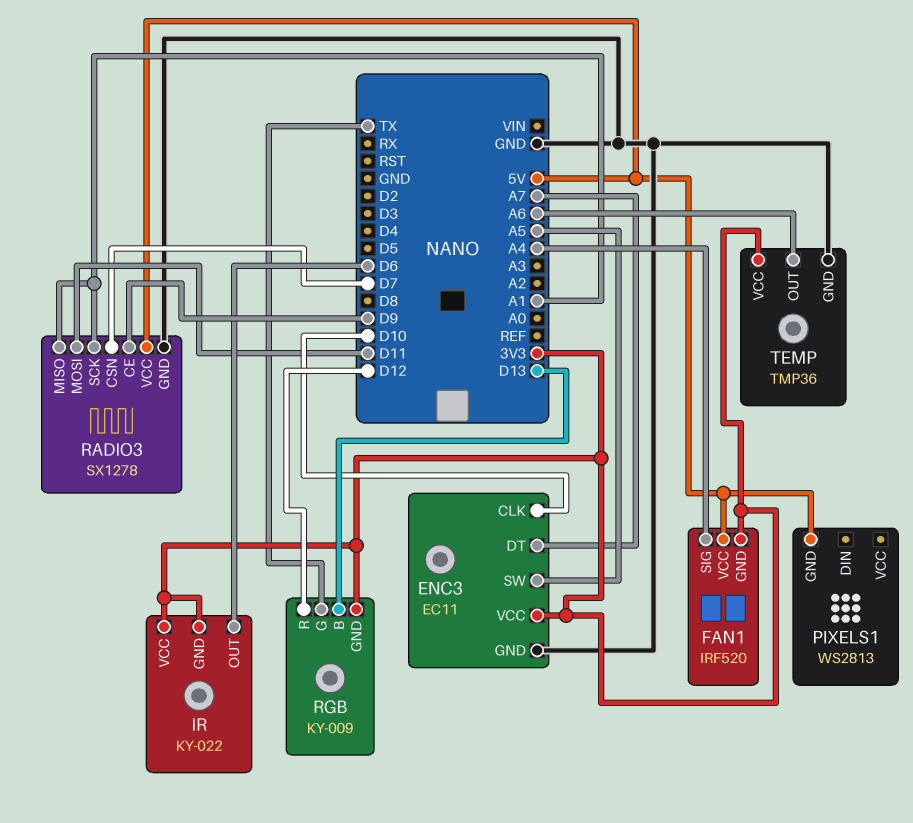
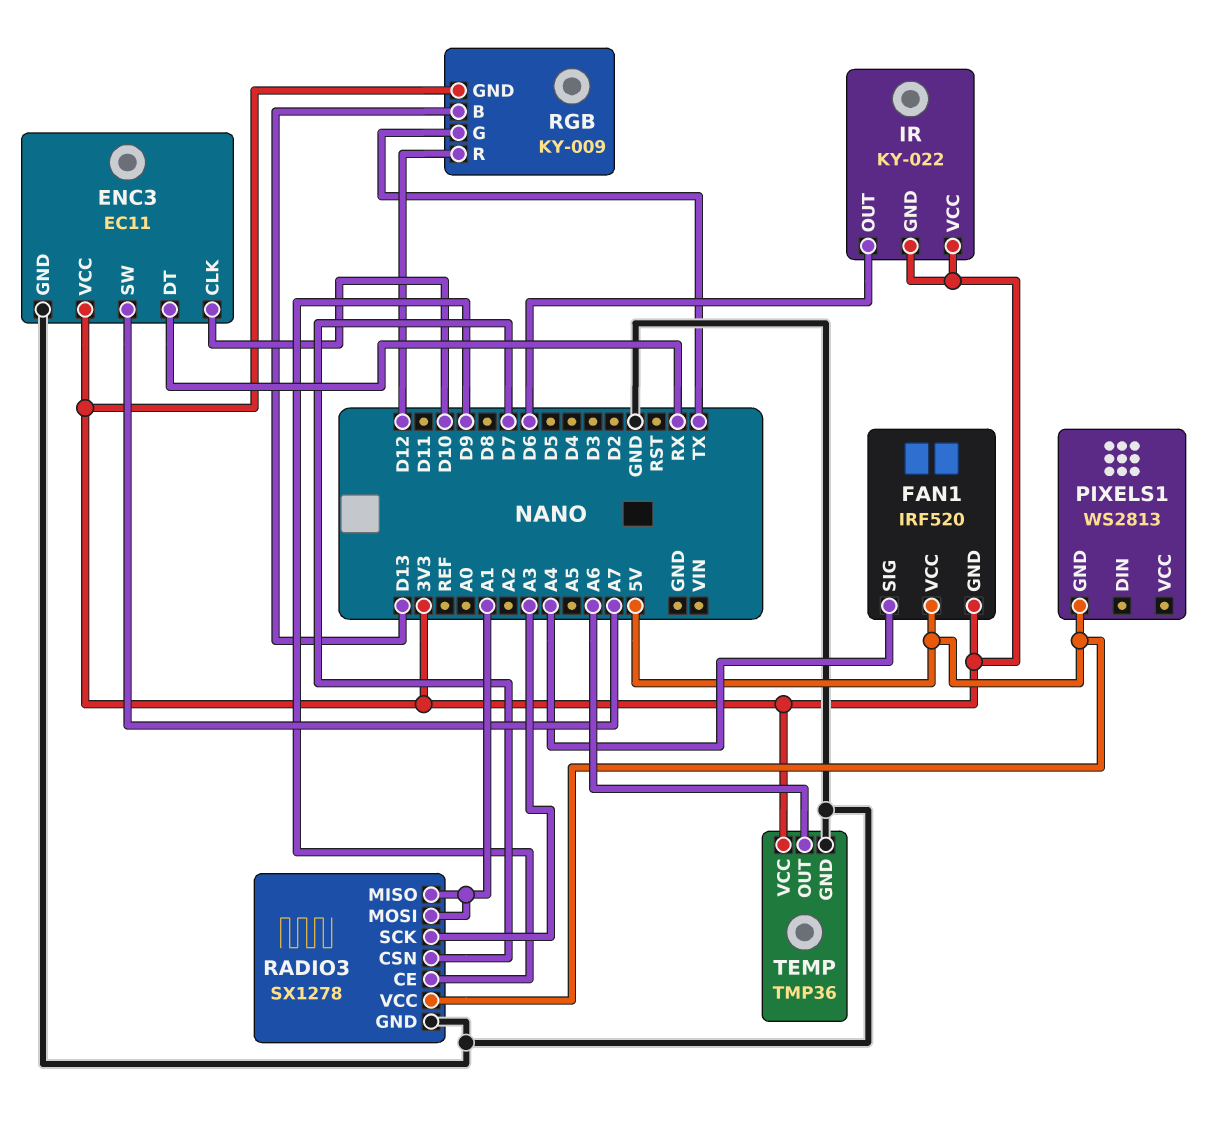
ENC3 pin DT: A7 -> RX
ENC3 pin SW: A5 -> A7
RADIO3 pin MOSI: D11 -> A1
RADIO3 pin SCK: A1 -> A3

